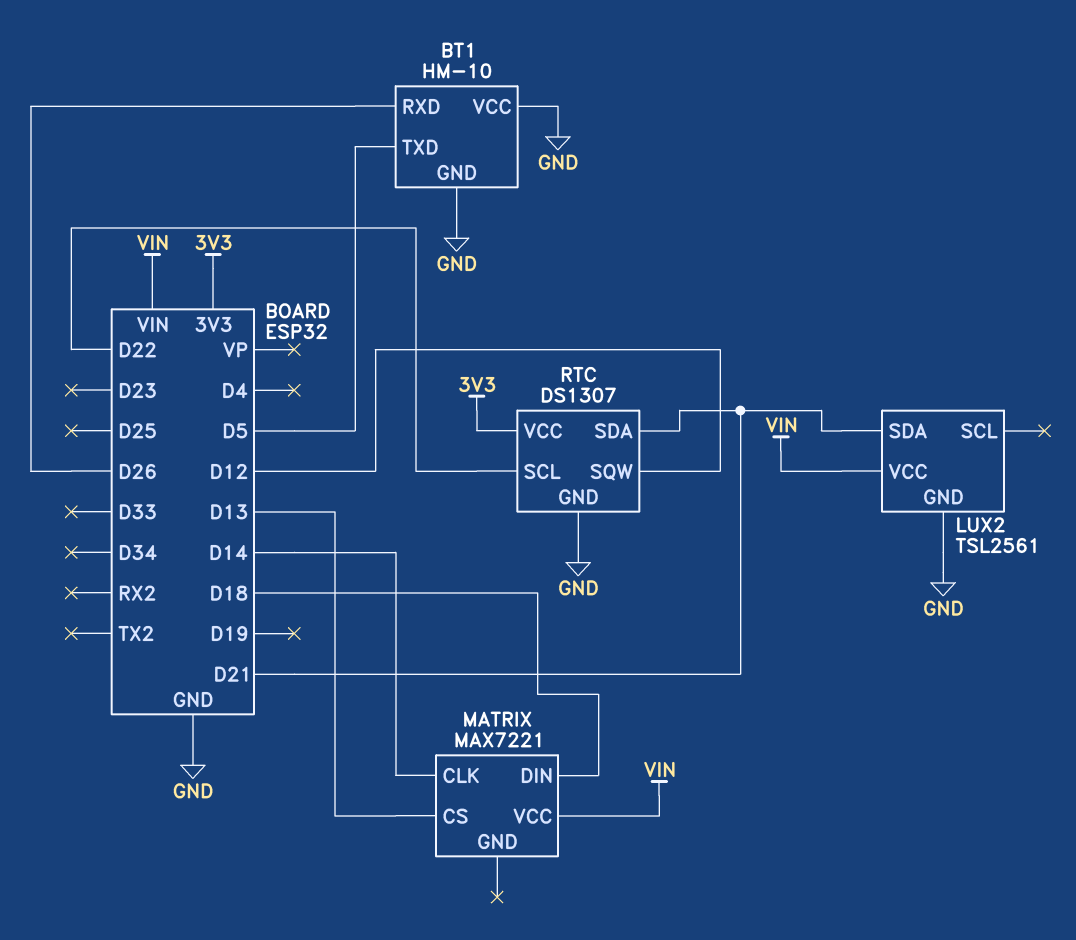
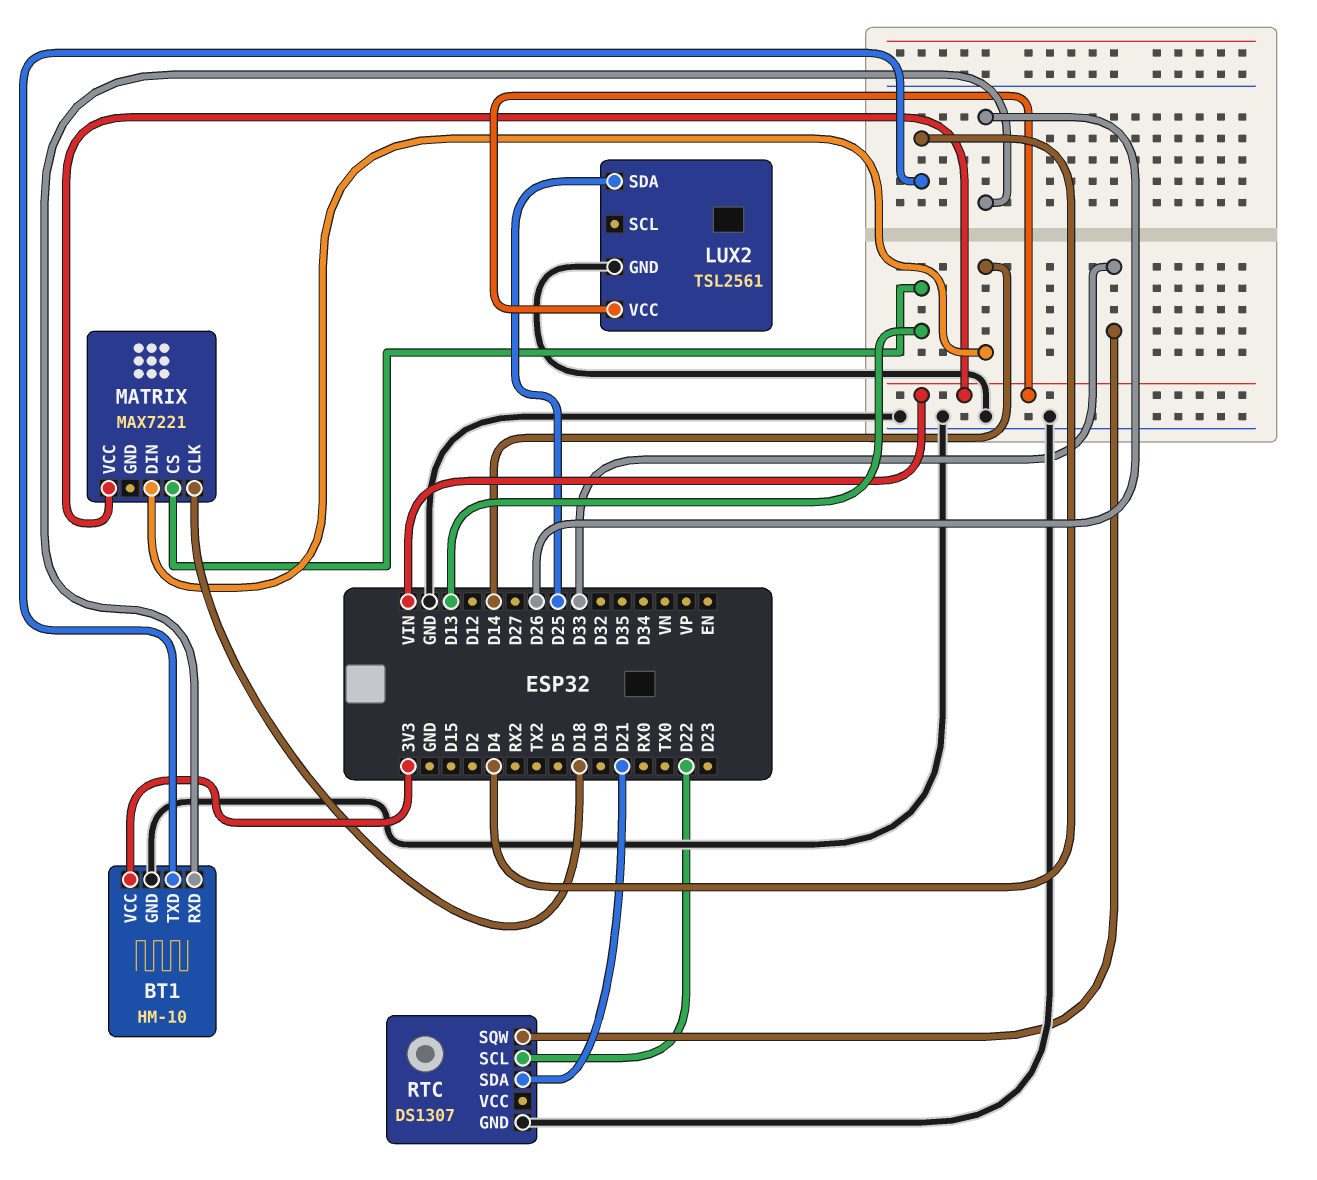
BT1 pin TXD: D5 -> D4
BT1 pin VCC: GND -> 3V3
LUX2 pin SDA: D21 -> D25
MATRIX pin CLK: D14 -> D18
MATRIX pin DIN: D18 -> D14
RTC pin SQW: D12 -> D33
RTC pin VCC: 3V3 -> none

